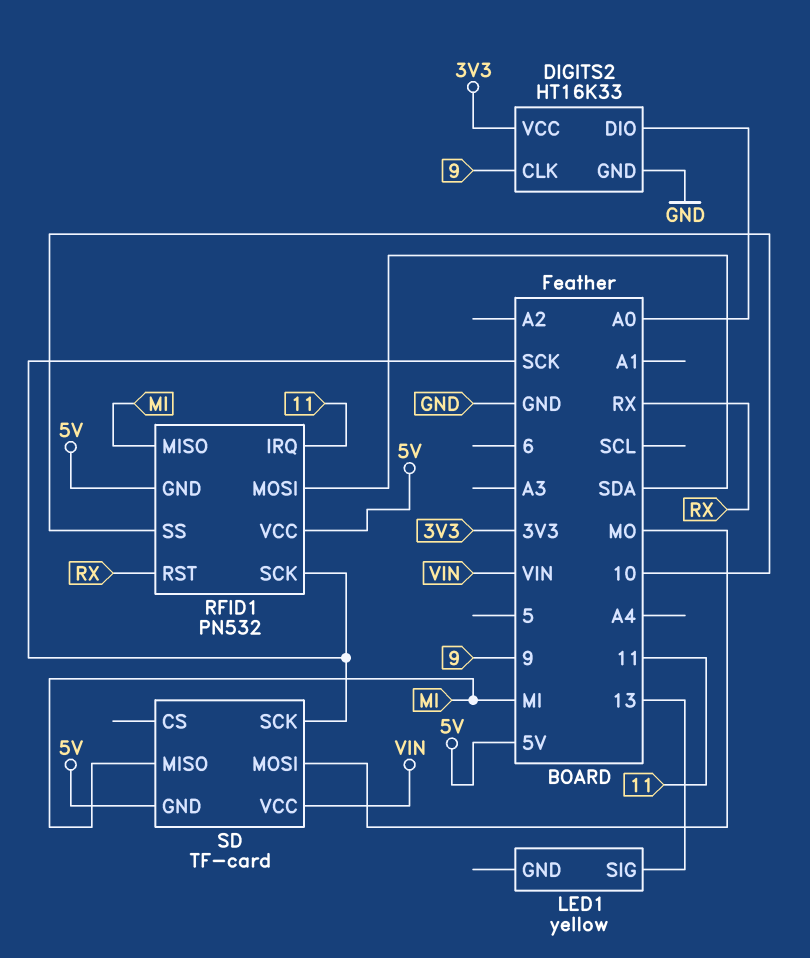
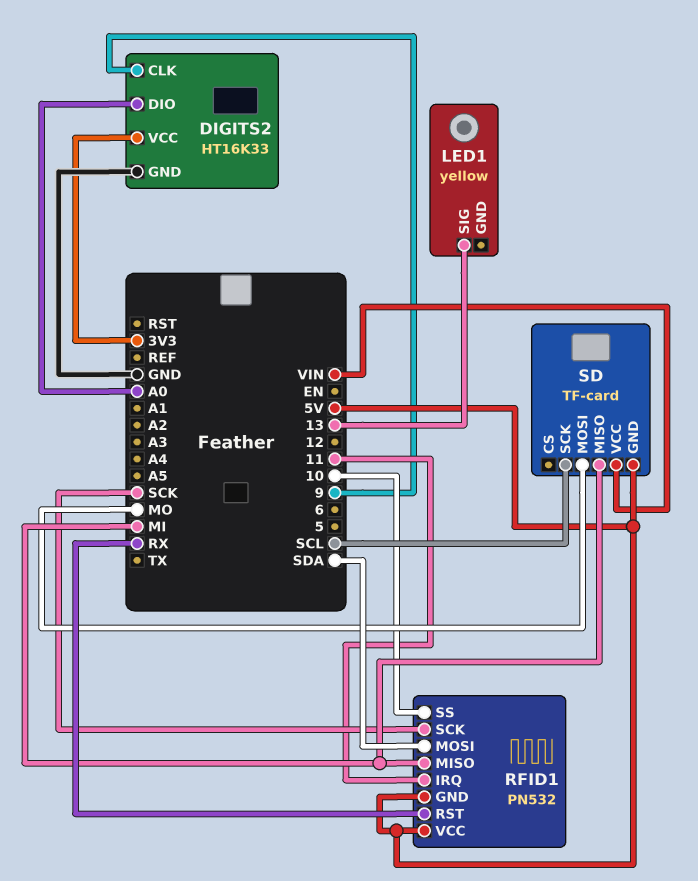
SD pin SCK: SCK -> SCL

